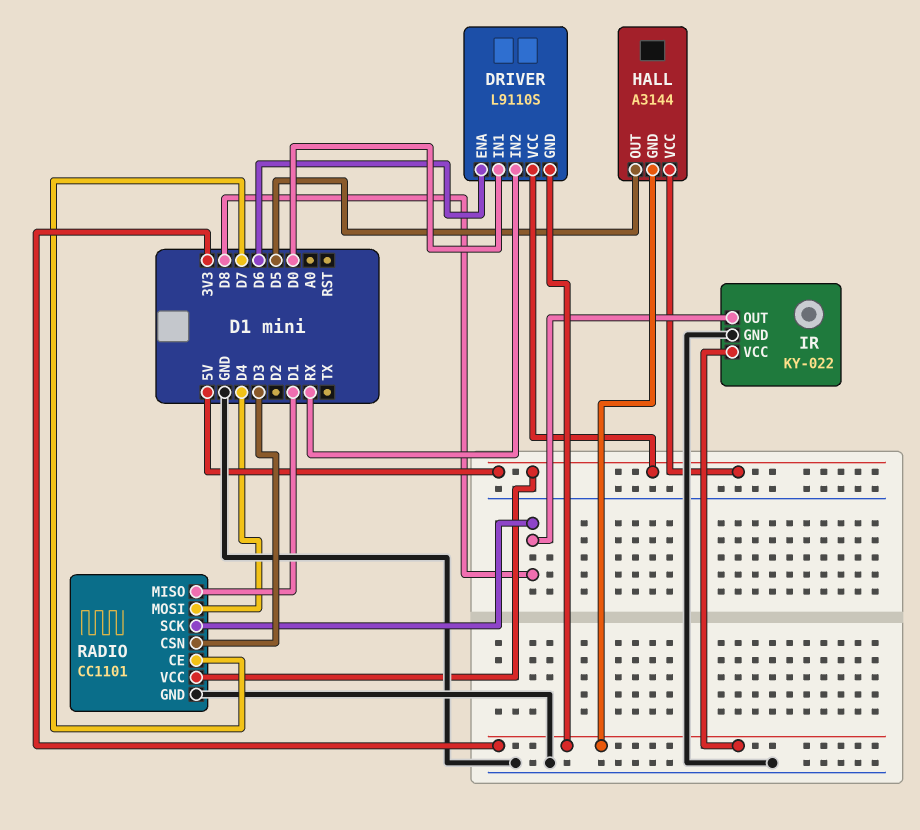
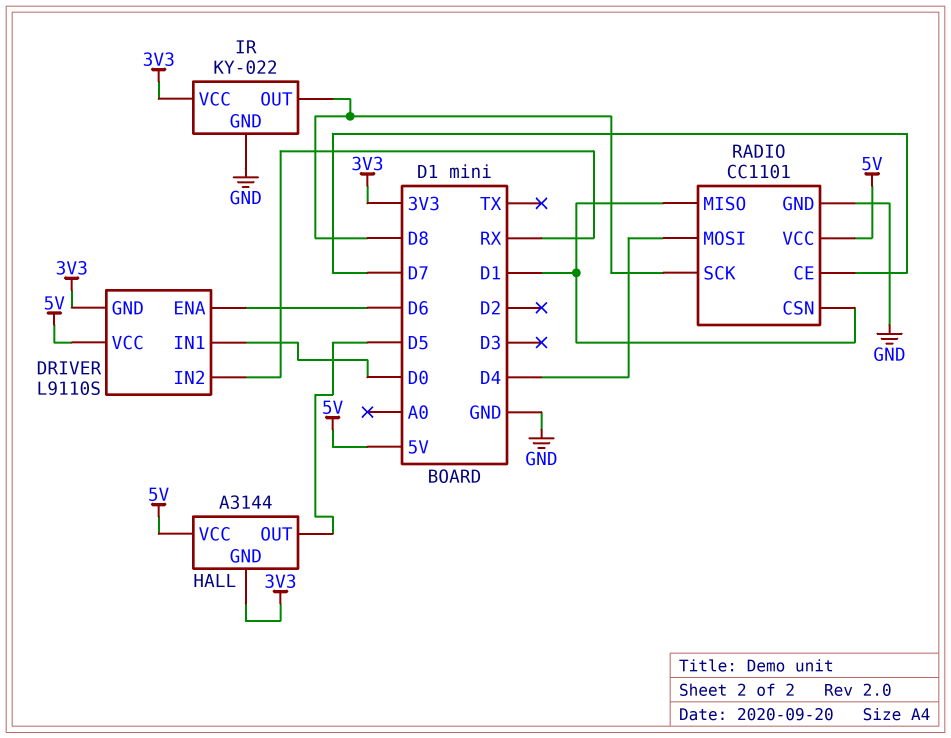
RADIO pin CSN: D3 -> D1

